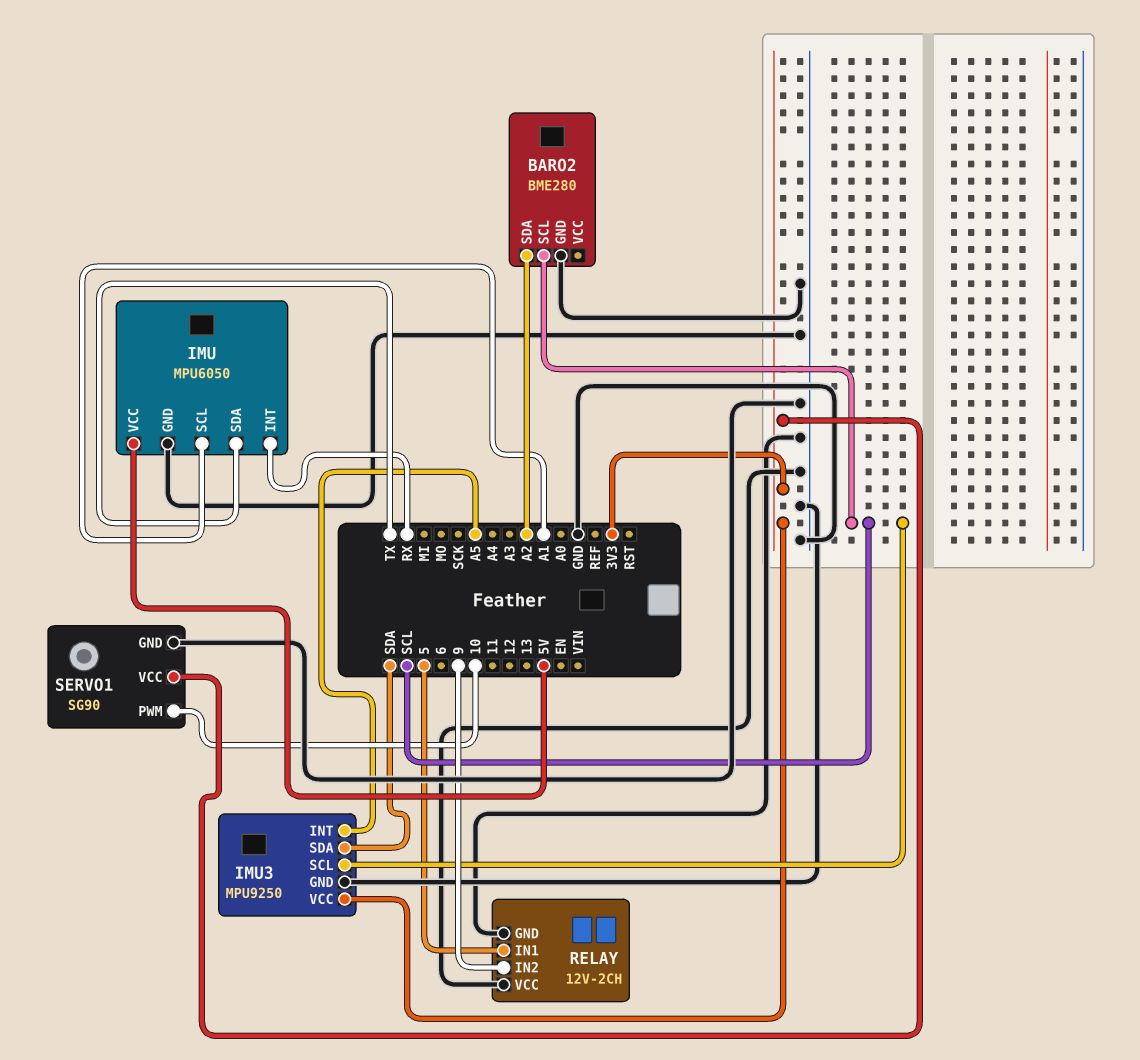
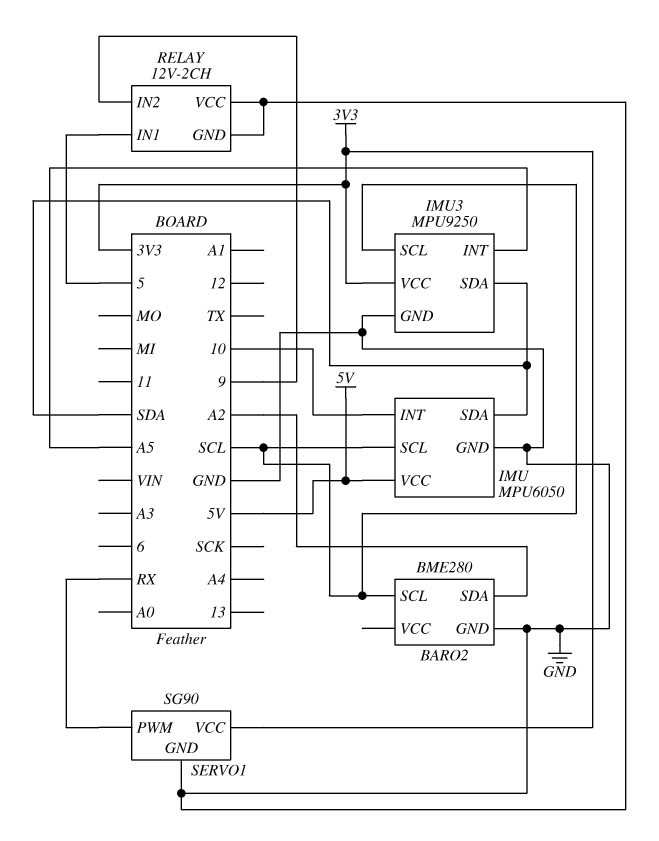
IMU pin INT: RX -> 10
IMU pin SCL: A1 -> SCL
IMU pin SDA: TX -> SDA
SERVO1 pin PWM: 10 -> RX

